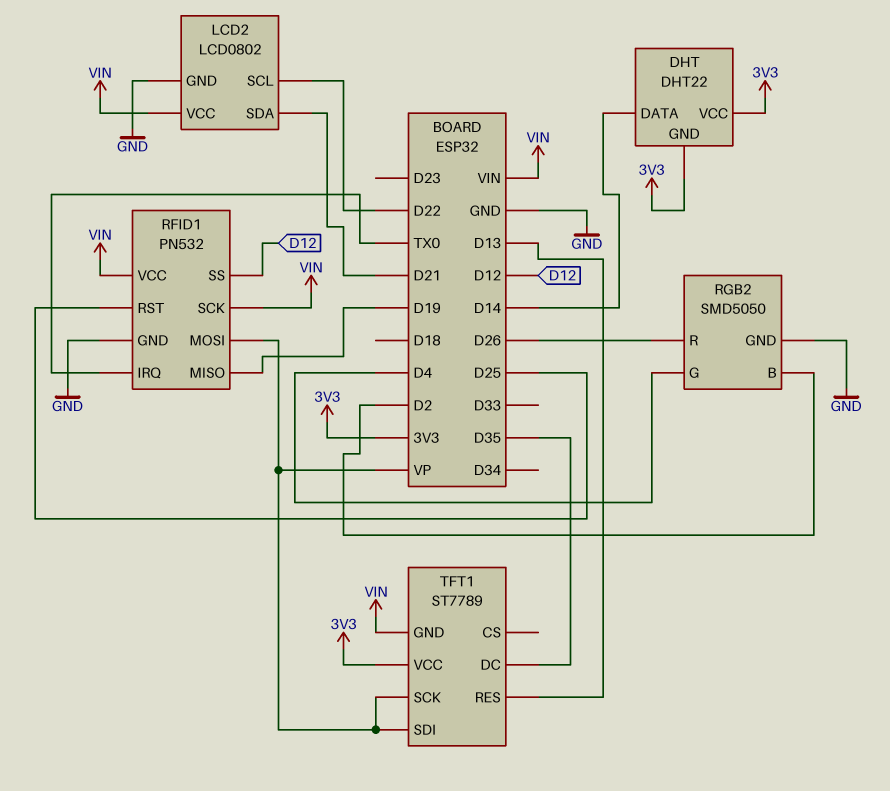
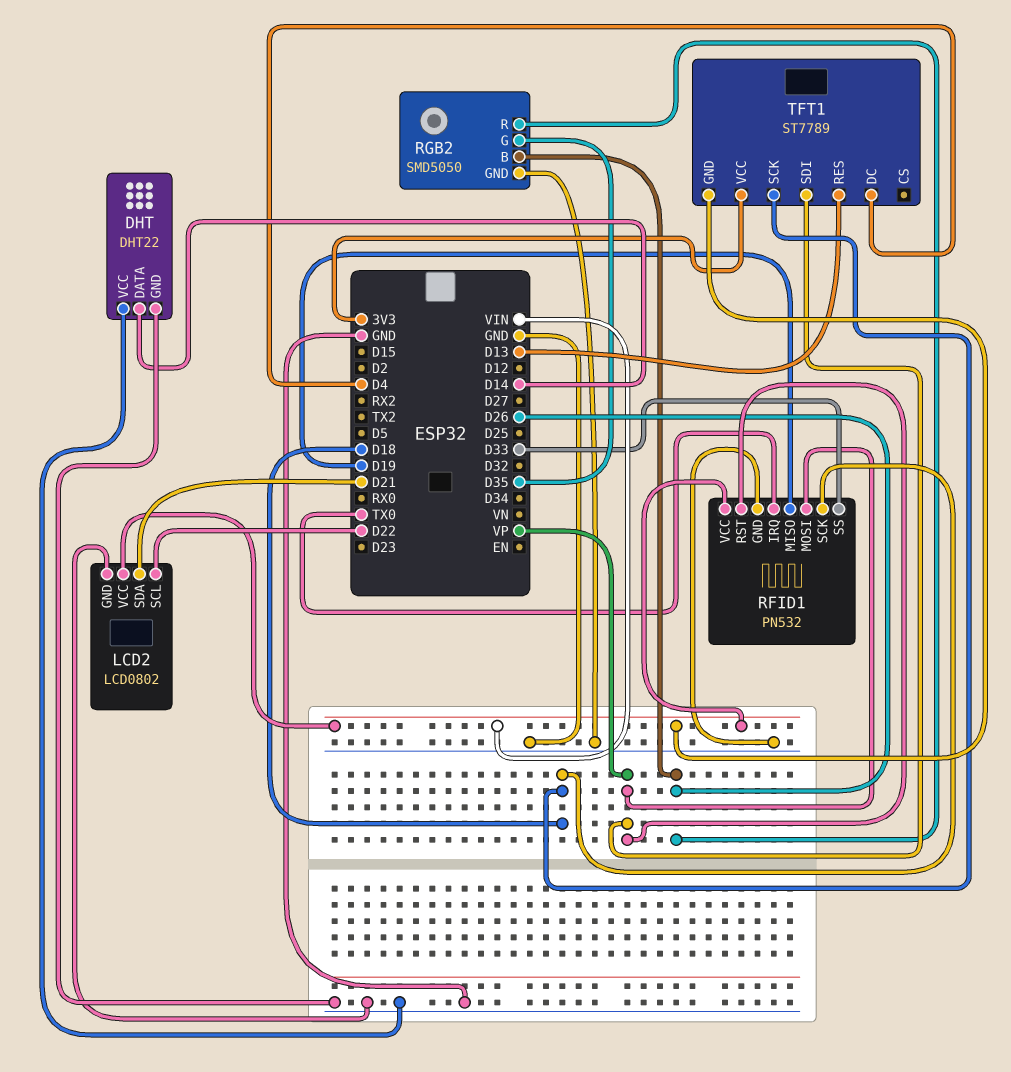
DHT pin GND: 3V3 -> GND
DHT pin VCC: 3V3 -> GND
RFID1 pin RST: D25 -> VP
RFID1 pin SCK: VIN -> D18
RFID1 pin SS: D12 -> D33
RGB2 pin B: D2 -> D26
RGB2 pin G: D4 -> D35
TFT1 pin DC: D35 -> D4
TFT1 pin SCK: VP -> D18

